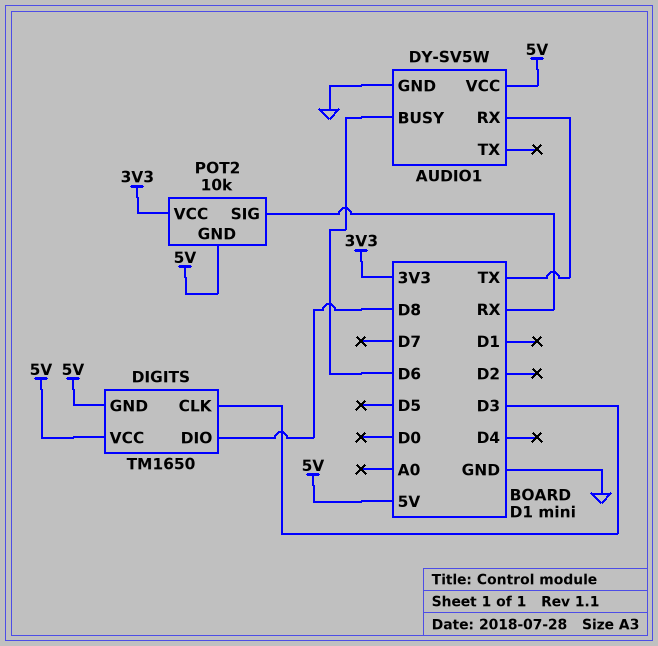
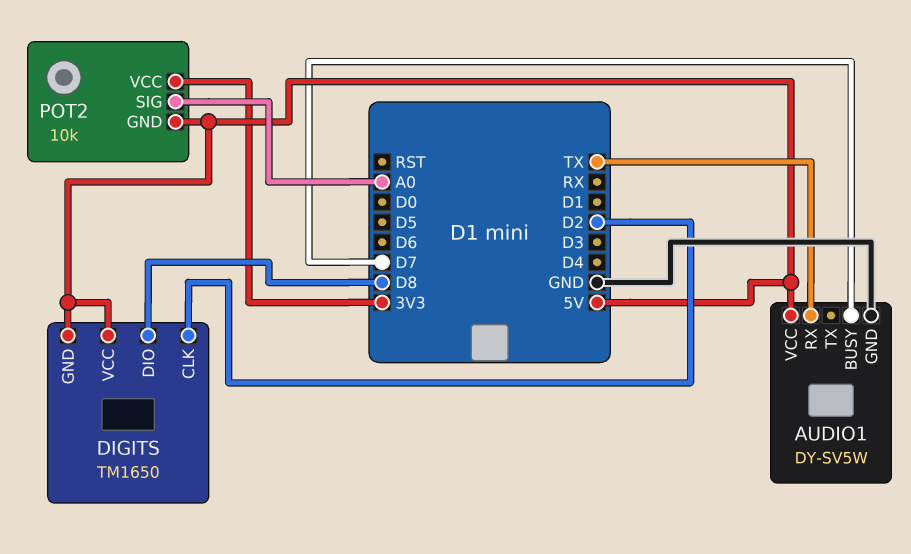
AUDIO1 pin BUSY: D6 -> D7
DIGITS pin CLK: D3 -> D2
POT2 pin SIG: RX -> A0

